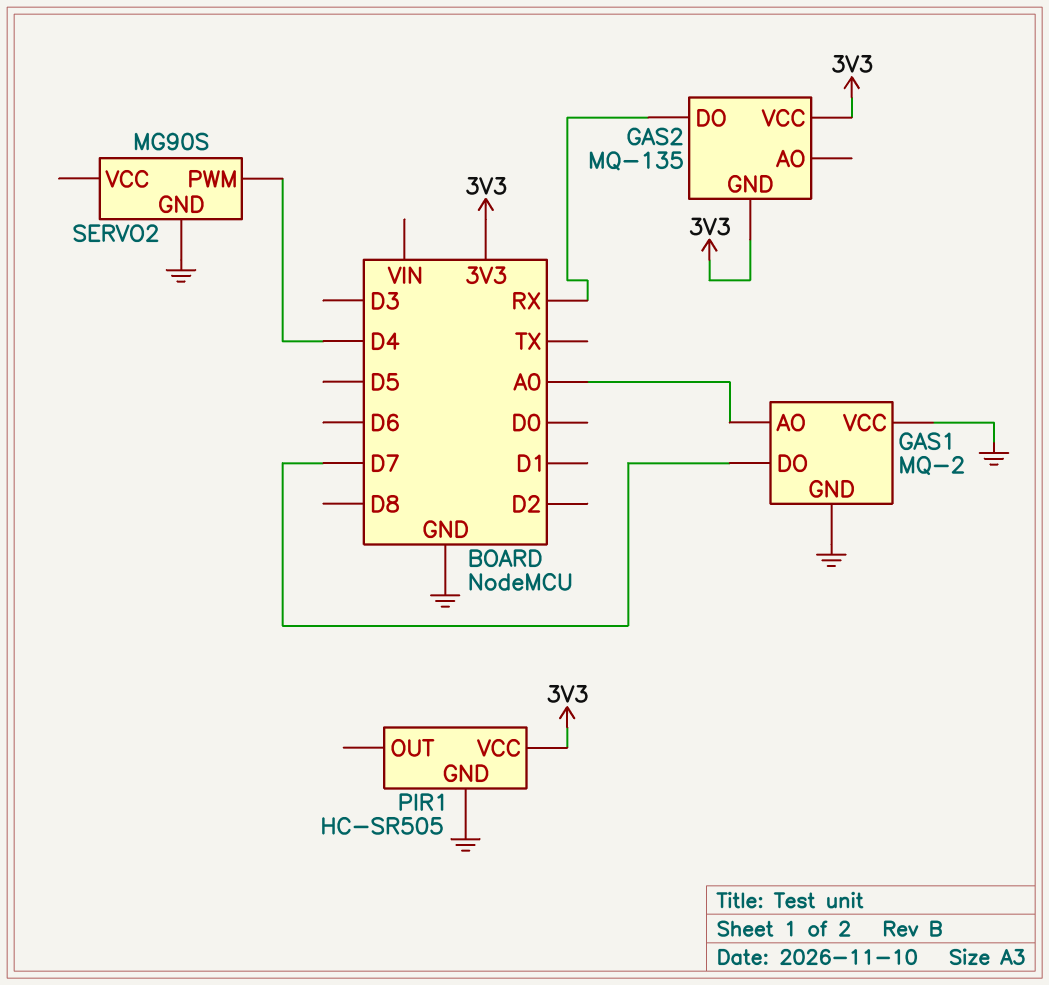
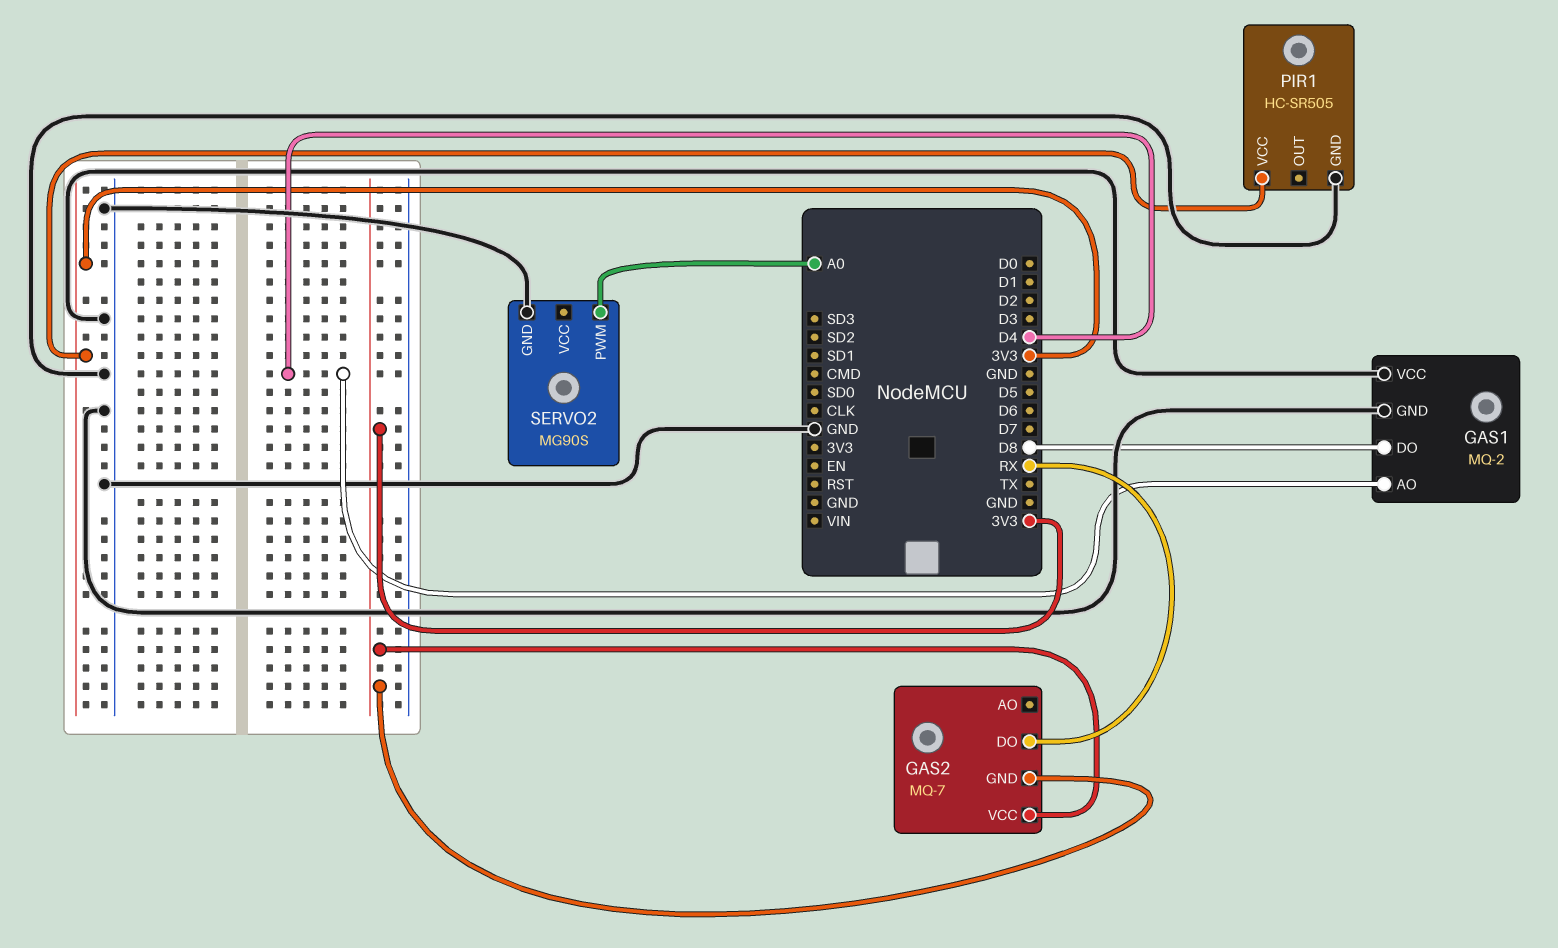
GAS1 pin AO: A0 -> D4
GAS1 pin DO: D7 -> D8
GAS2: MQ-135 -> MQ-7
SERVO2 pin PWM: D4 -> A0

